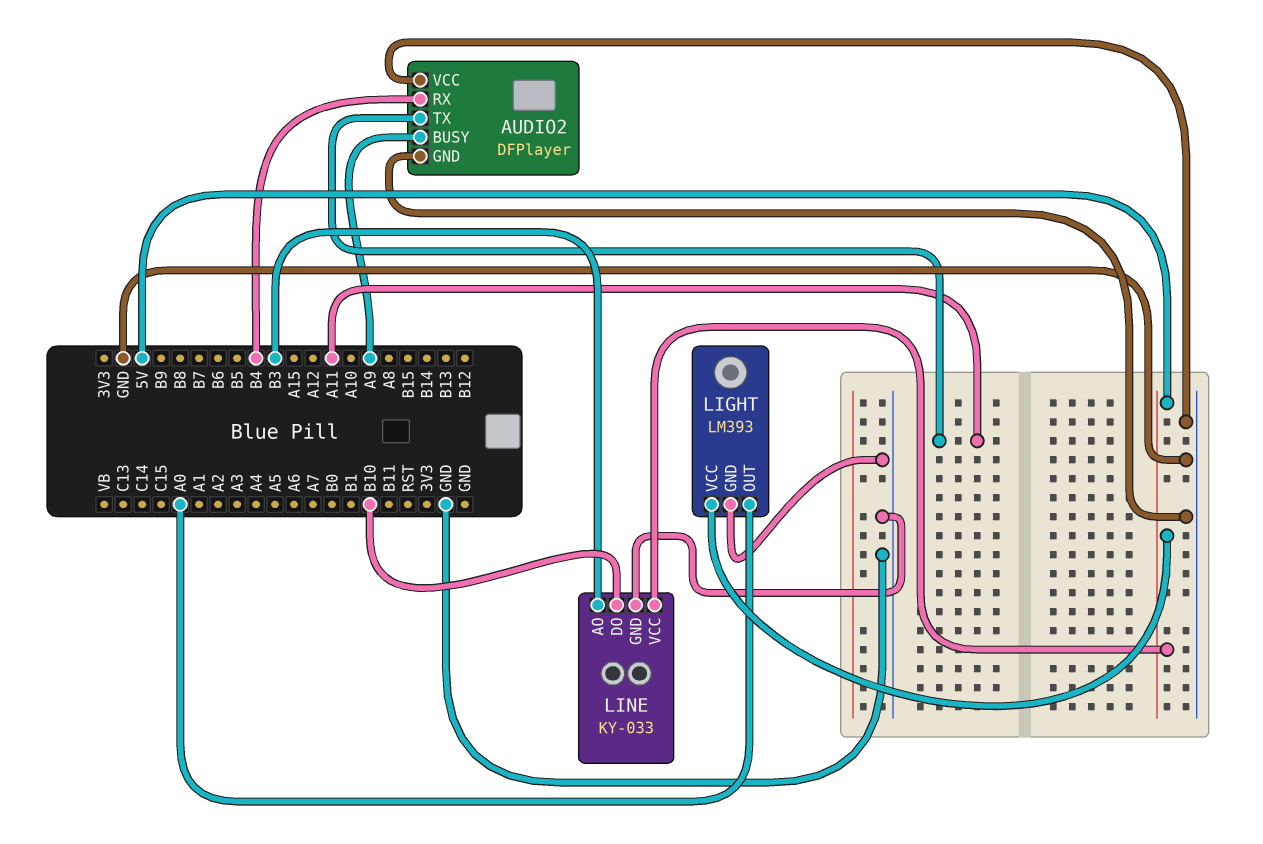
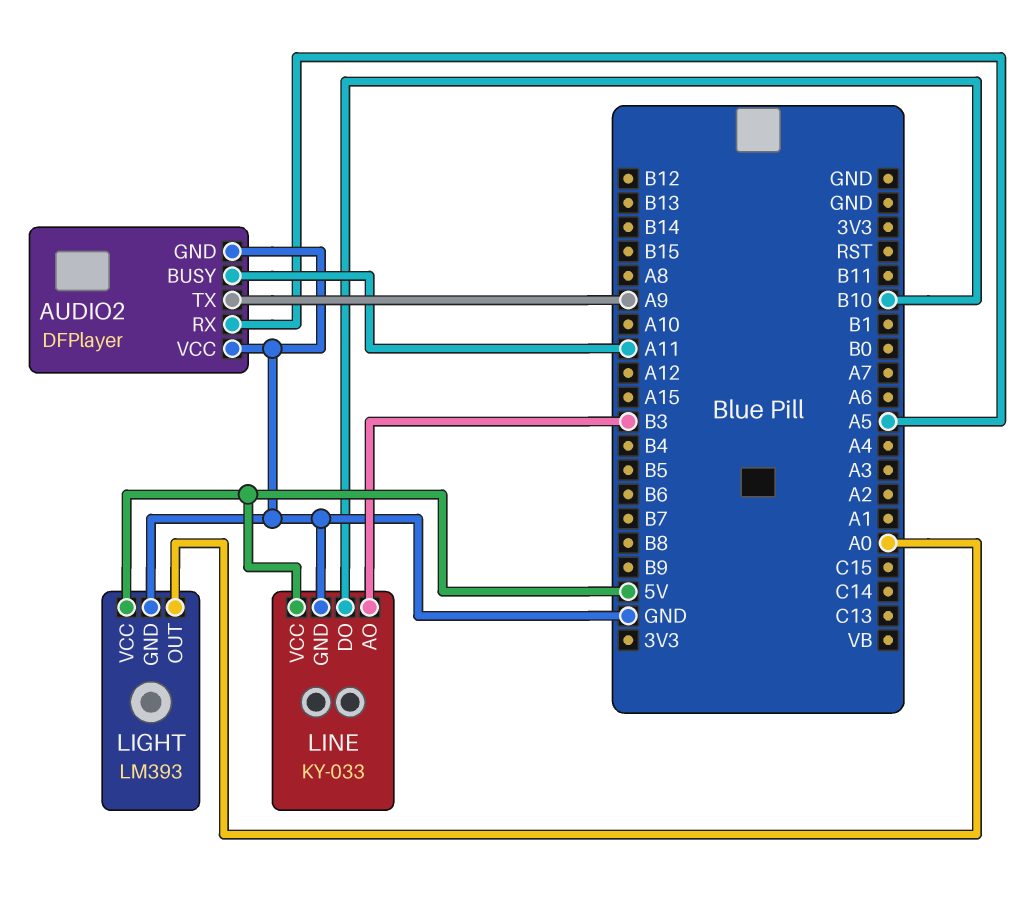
AUDIO2 pin BUSY: A9 -> A11
AUDIO2 pin RX: B4 -> A5
AUDIO2 pin TX: A11 -> A9

